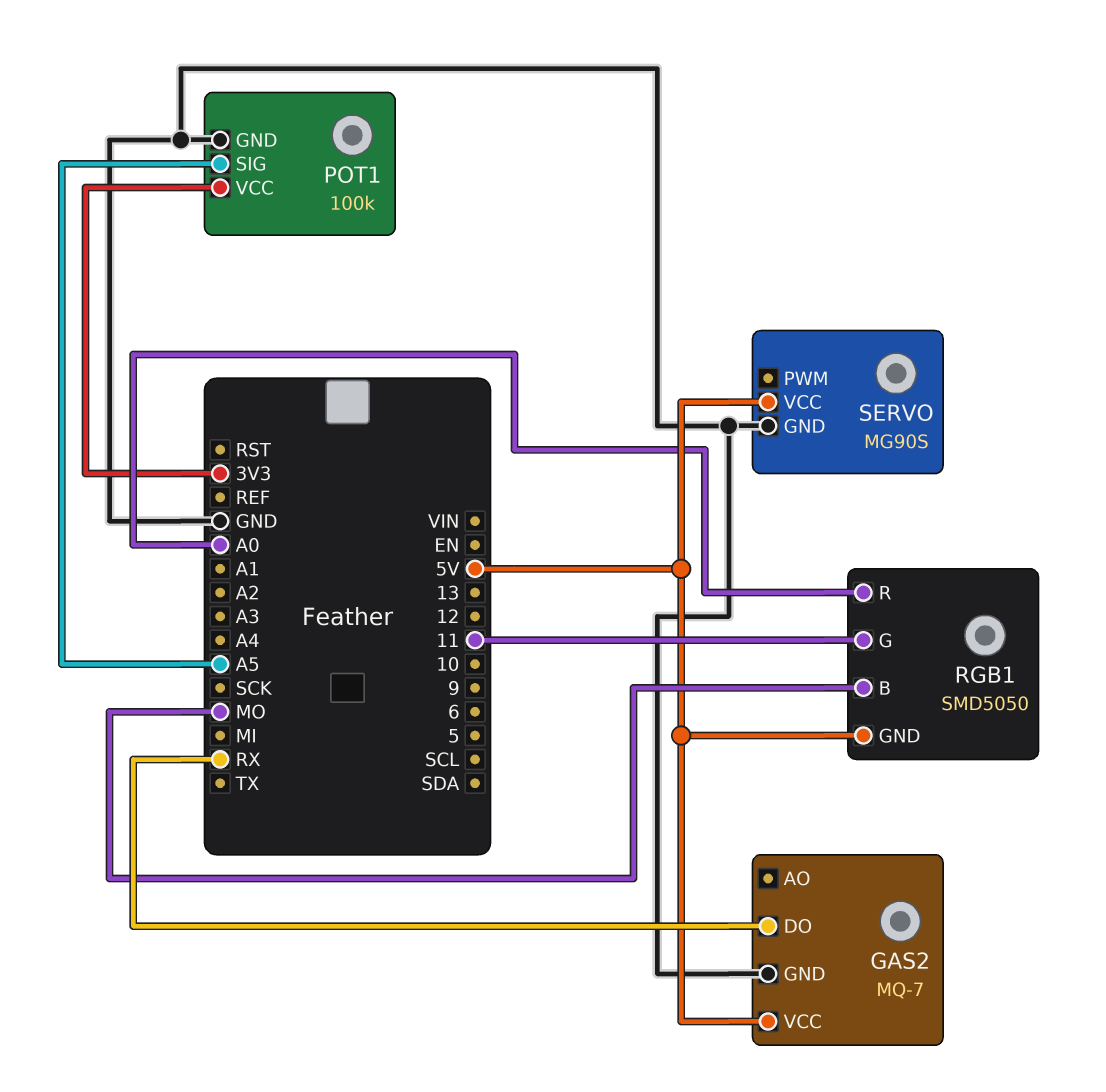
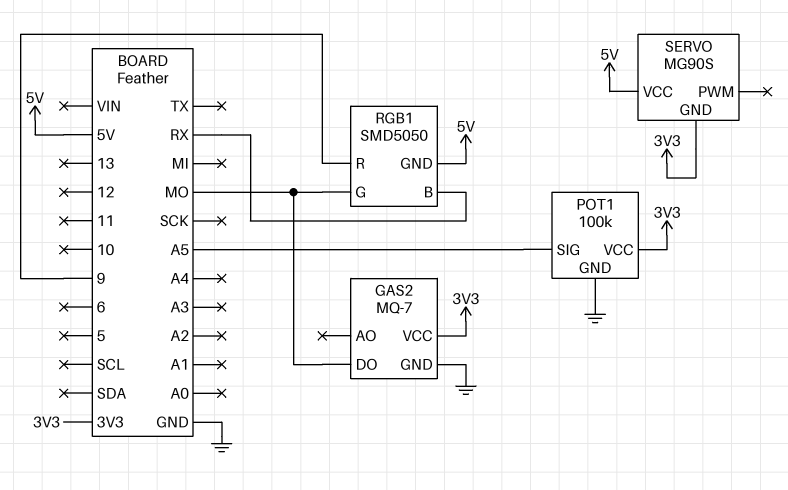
GAS2 pin DO: RX -> MO
GAS2 pin VCC: 5V -> 3V3
RGB1 pin B: MO -> RX
RGB1 pin G: 11 -> MO
RGB1 pin R: A0 -> 9
SERVO pin GND: GND -> 3V3

